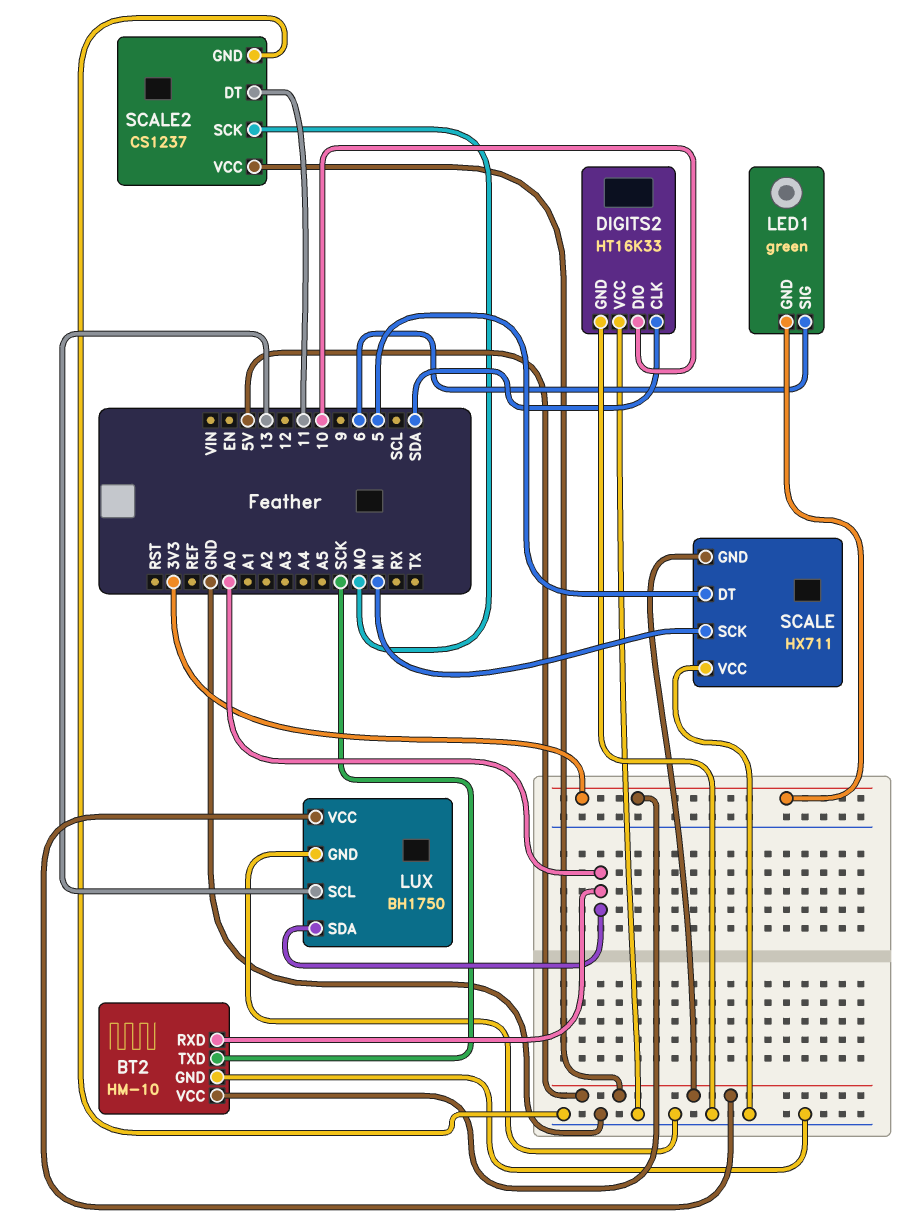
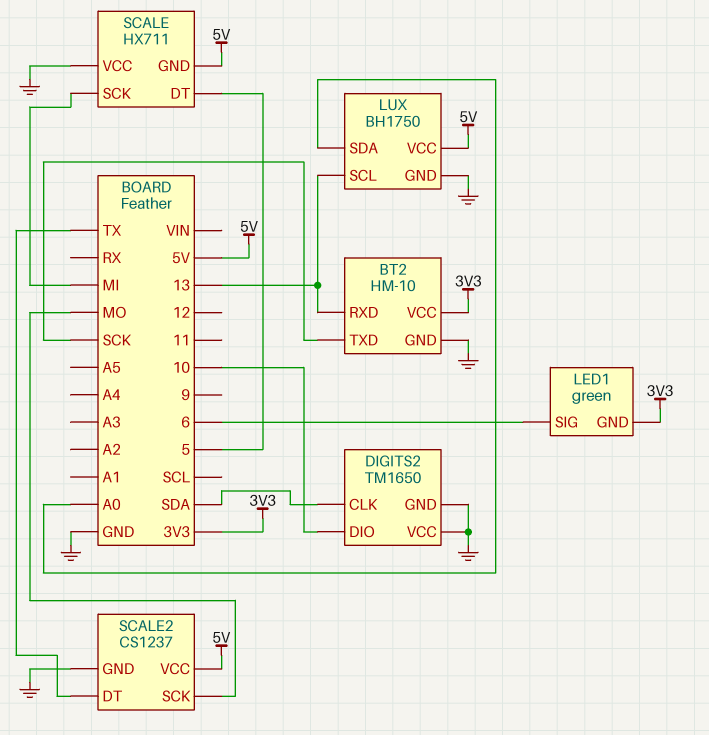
BT2 pin RXD: A0 -> 13
DIGITS2: HT16K33 -> TM1650
SCALE2 pin DT: 11 -> TX

